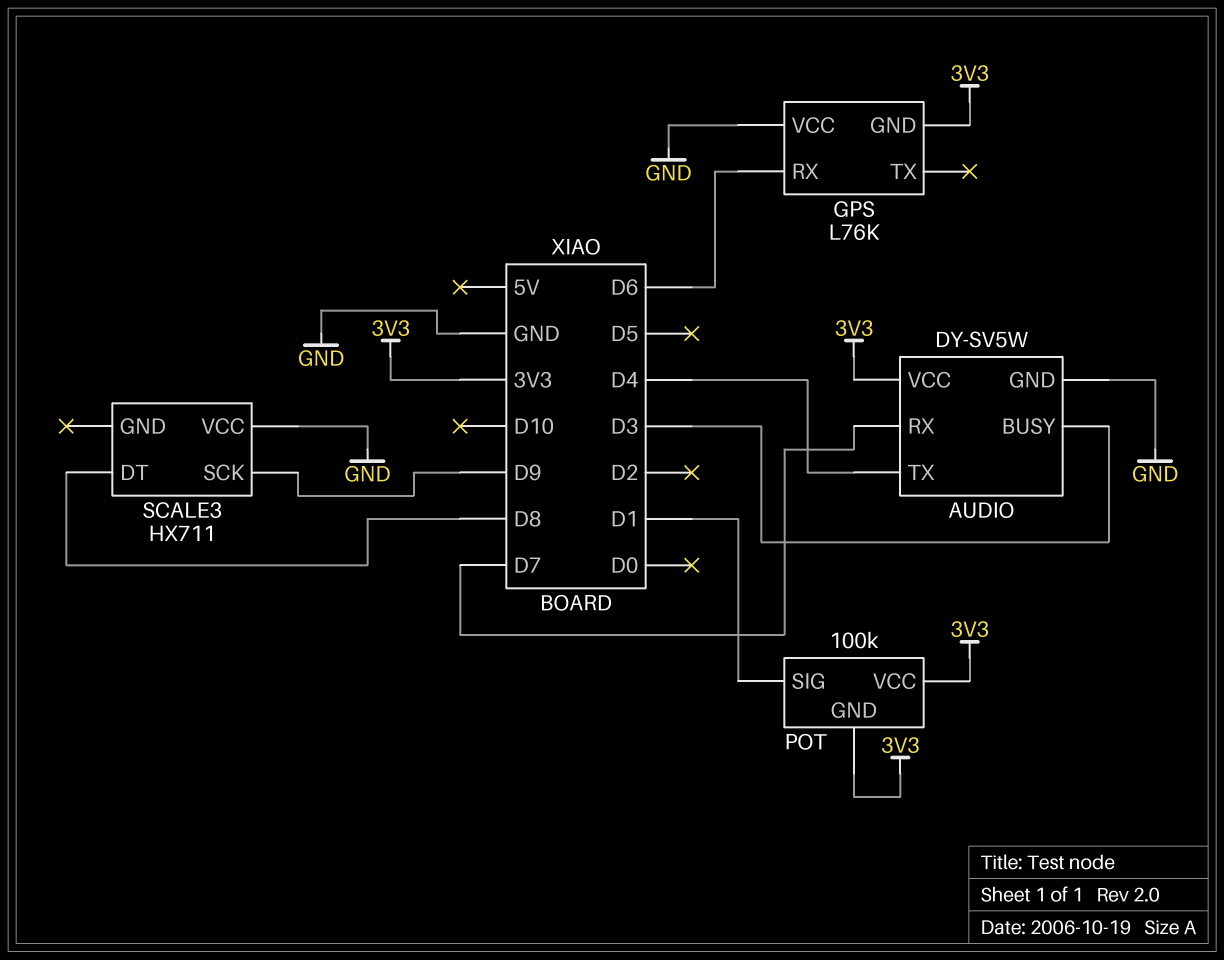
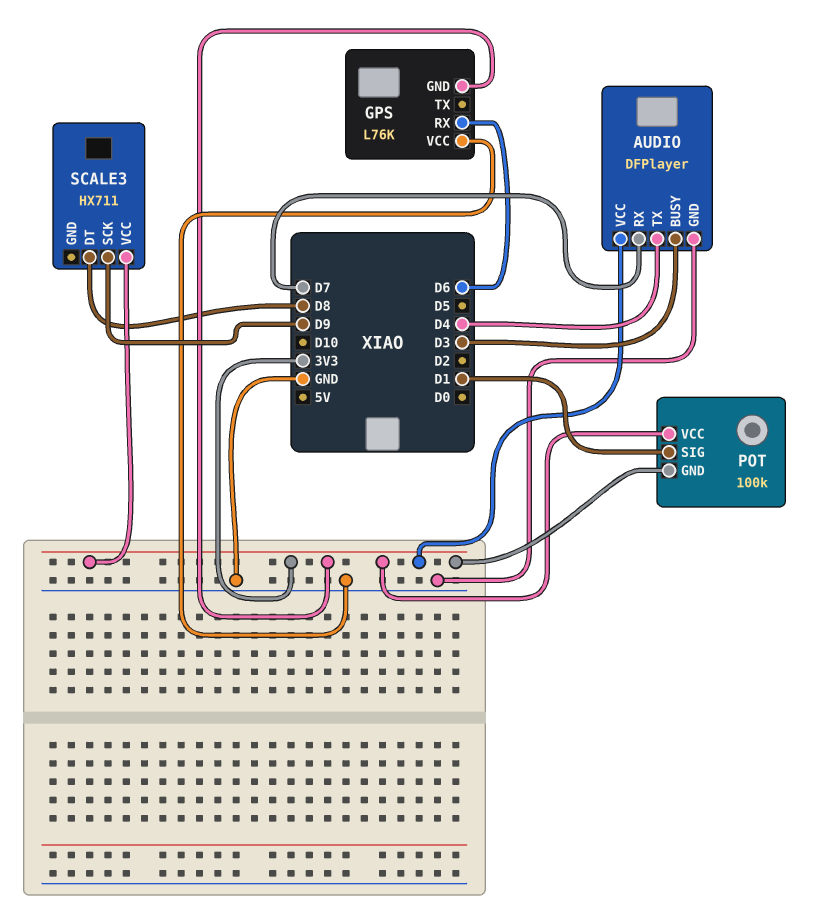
AUDIO: DY-SV5W -> DFPlayer
SCALE3 pin VCC: GND -> 3V3

